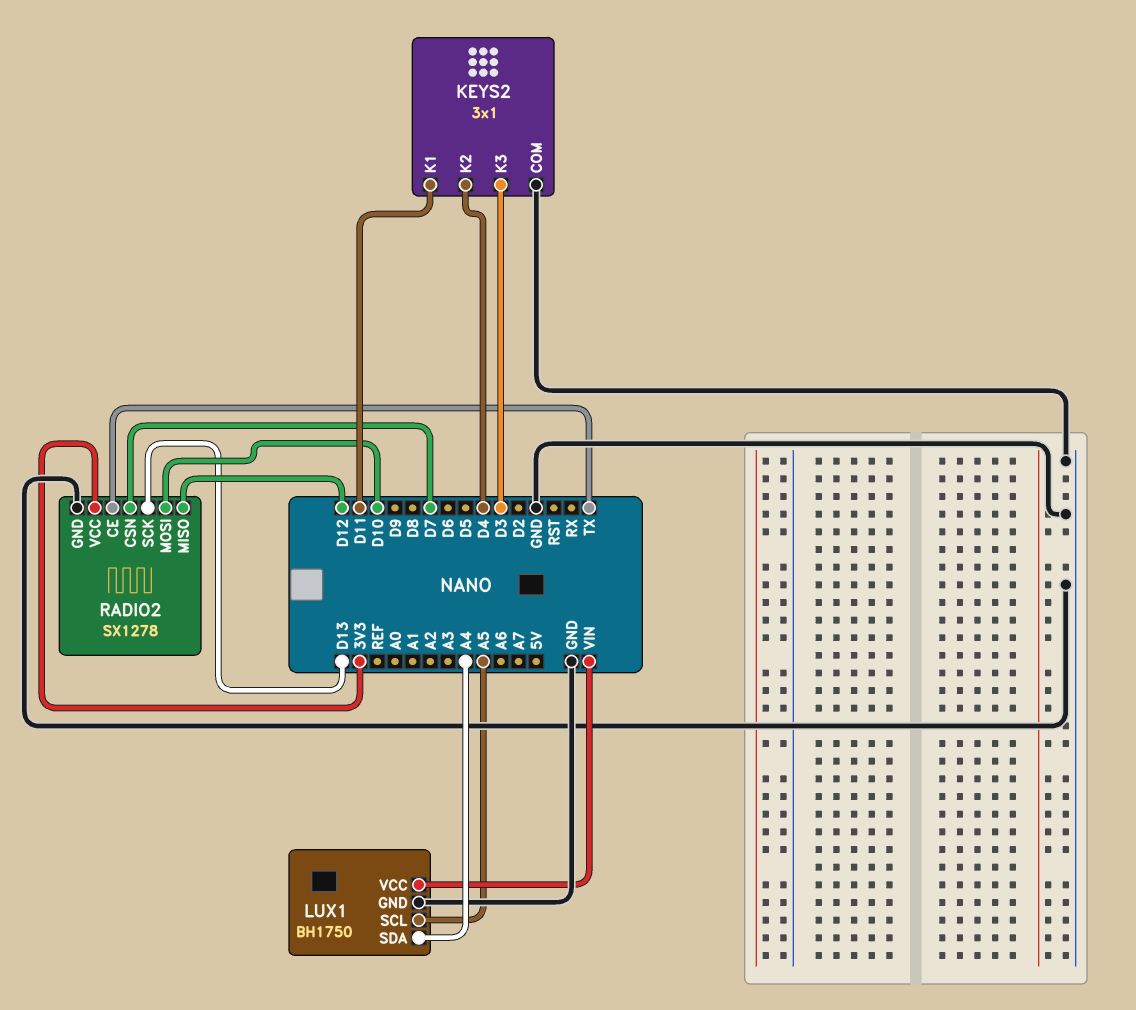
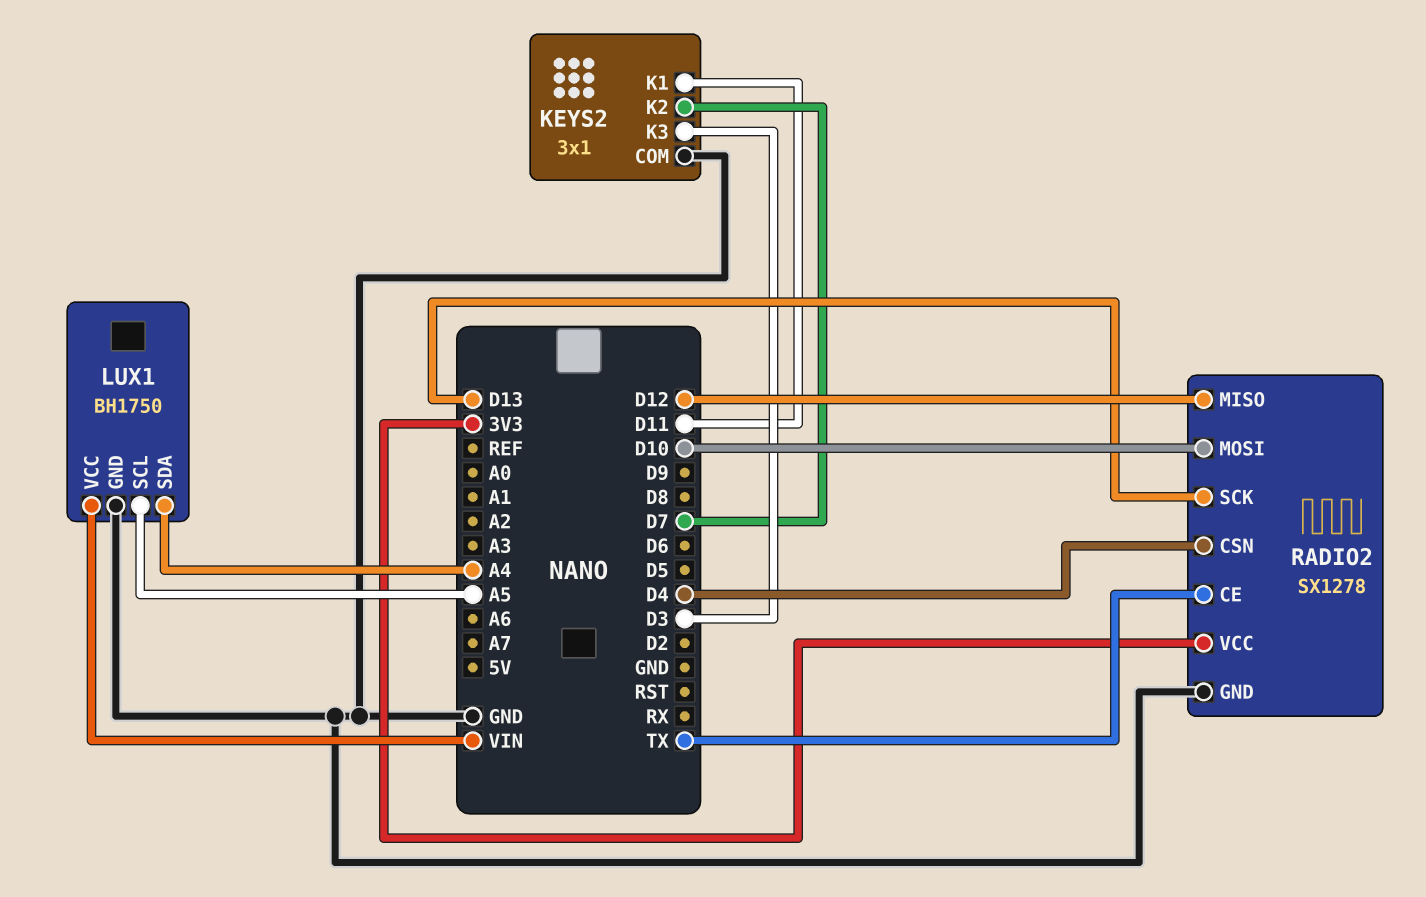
KEYS2 pin K2: D4 -> D7
RADIO2 pin CSN: D7 -> D4

